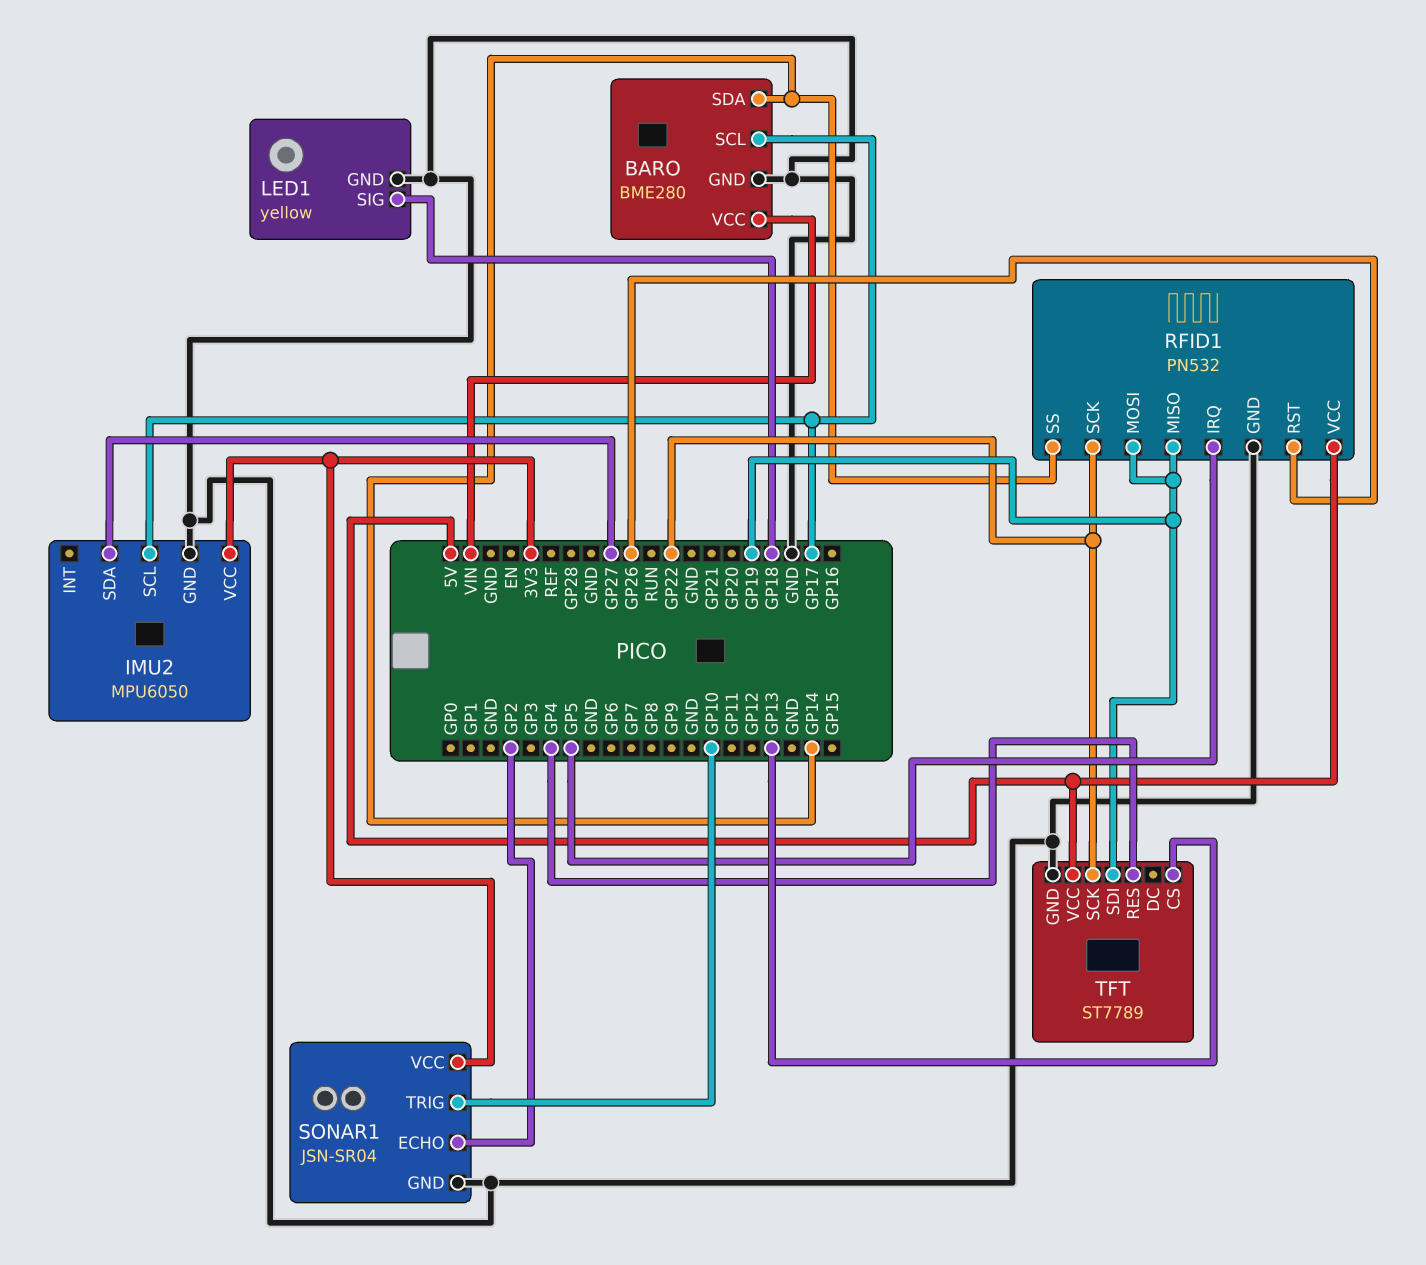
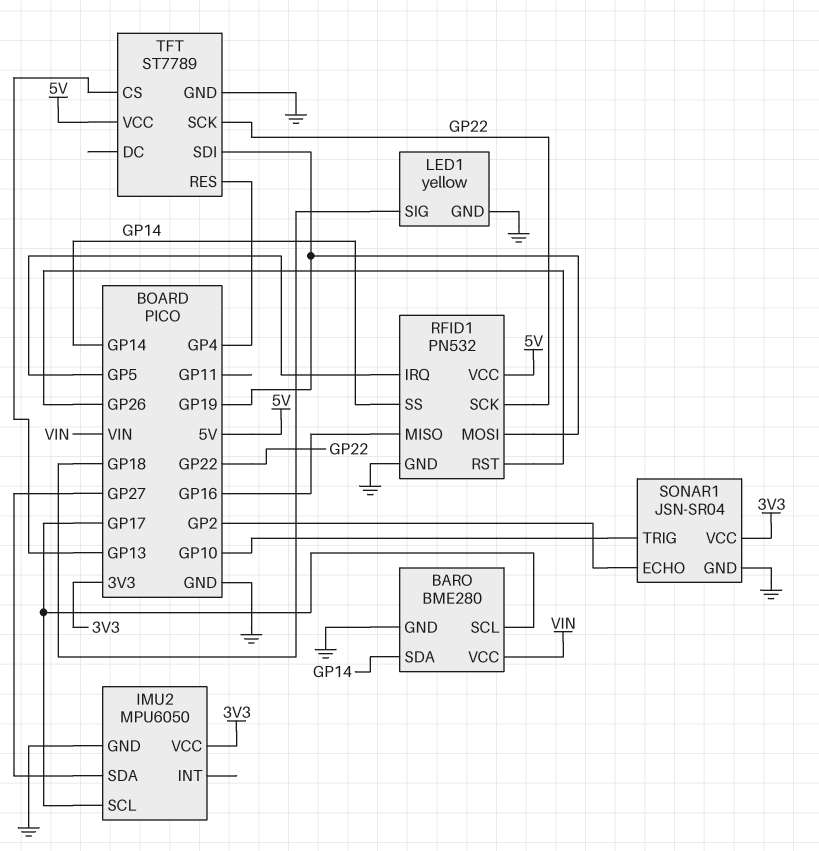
RFID1 pin MISO: GP19 -> GP16

